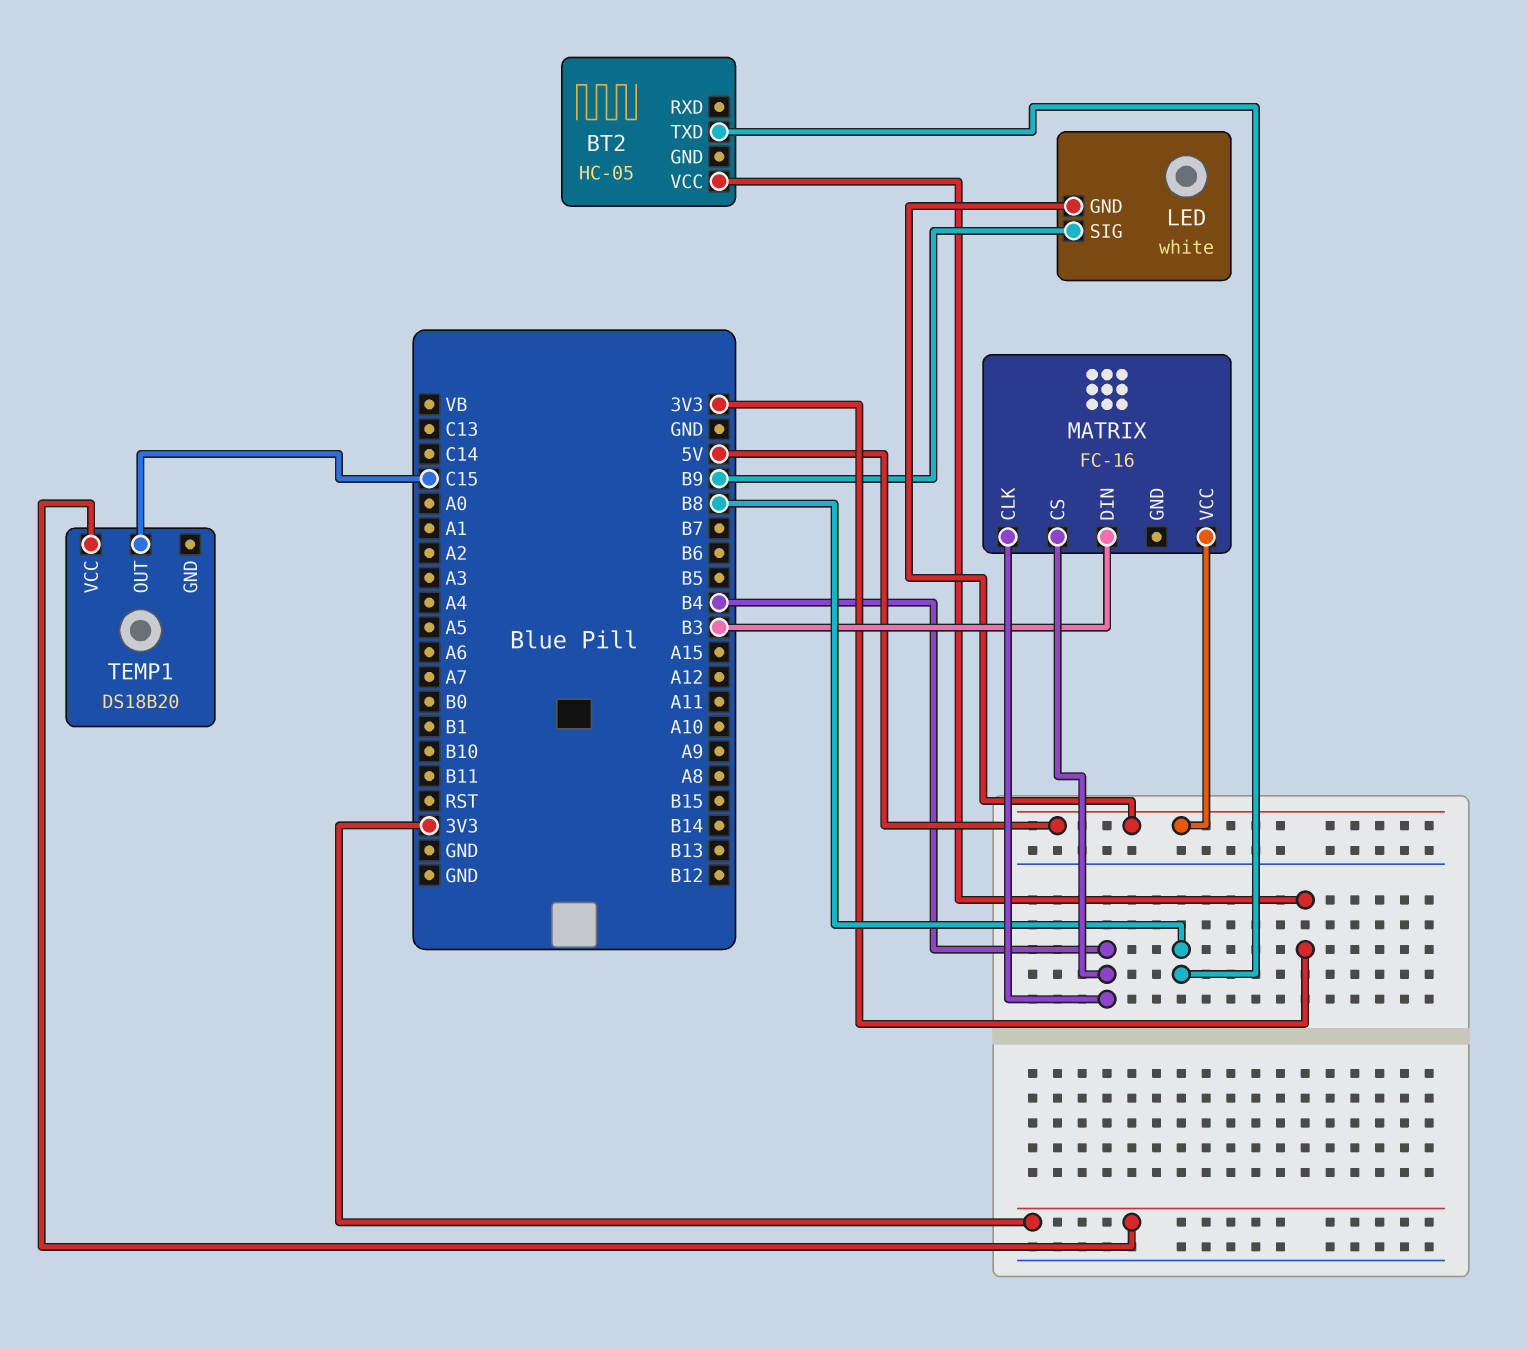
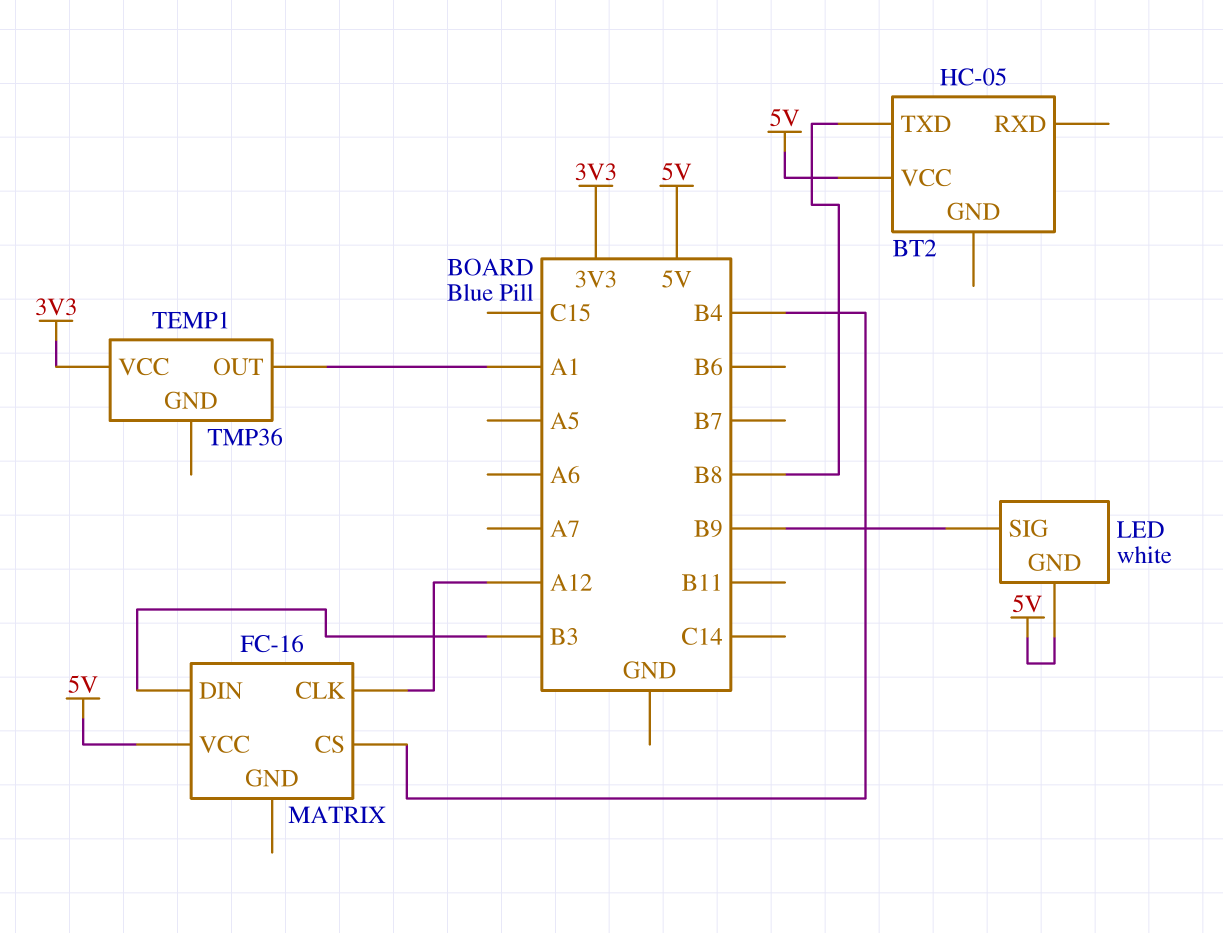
BT2 pin VCC: 3V3 -> 5V
MATRIX pin CLK: B4 -> A12
TEMP1: DS18B20 -> TMP36
TEMP1 pin OUT: C15 -> A1

